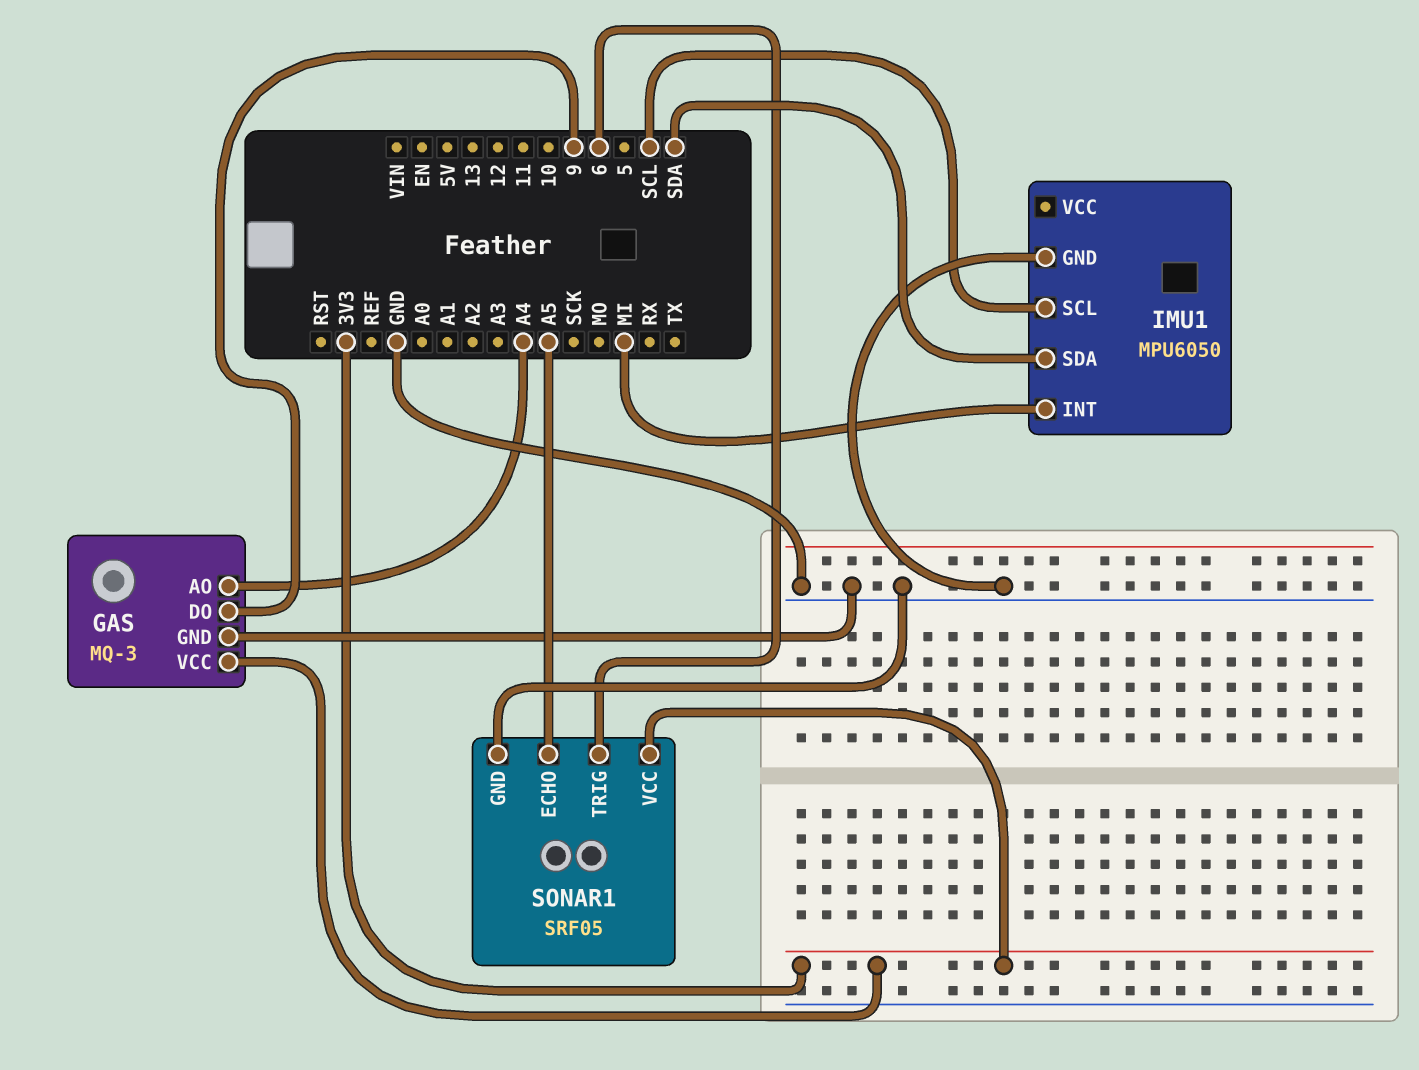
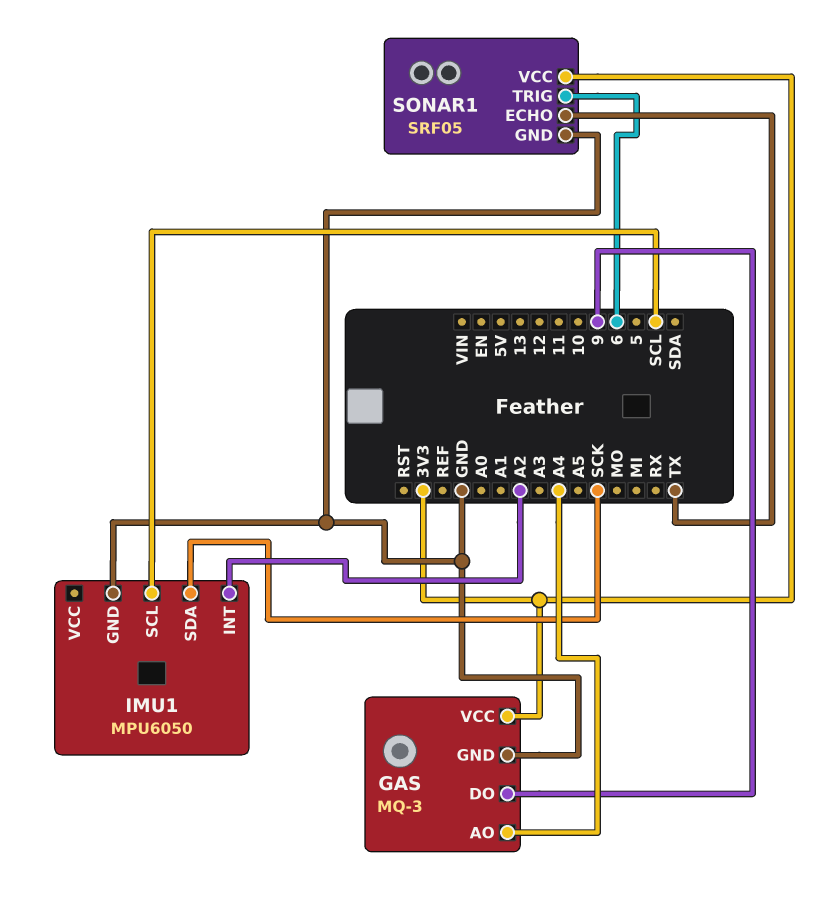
IMU1 pin INT: MI -> A2
IMU1 pin SDA: SDA -> SCK
SONAR1 pin ECHO: A5 -> TX

